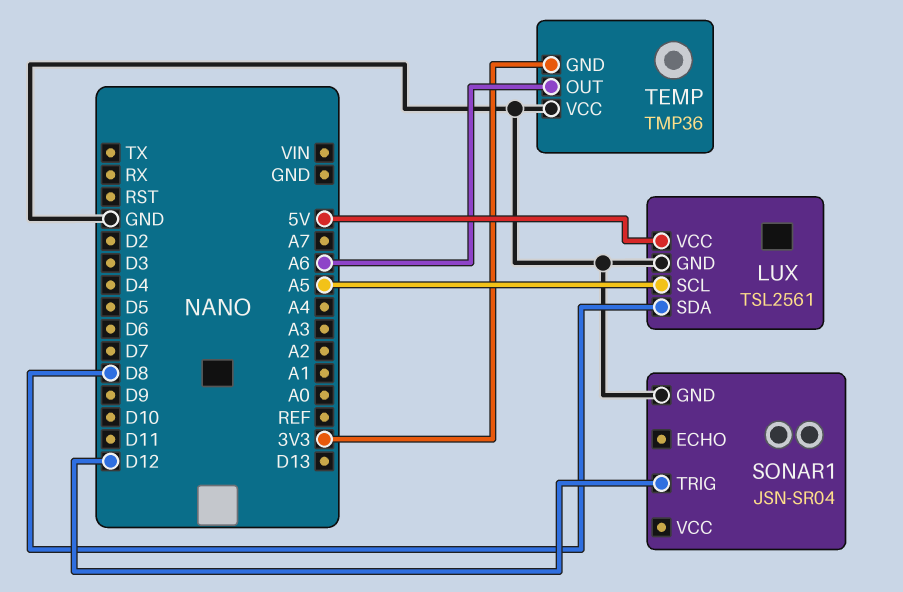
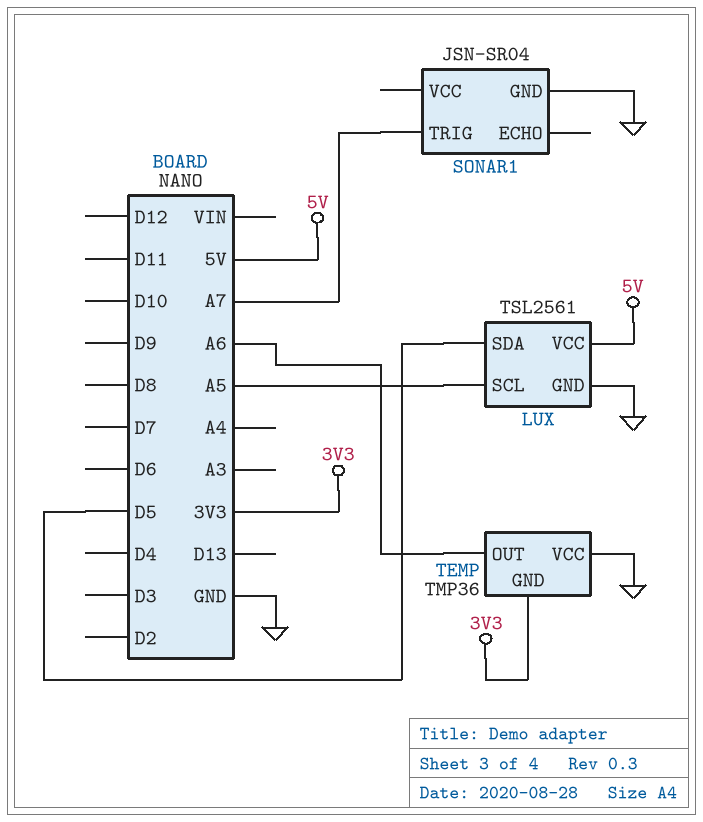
LUX pin SDA: D8 -> D5
SONAR1 pin TRIG: D12 -> A7

